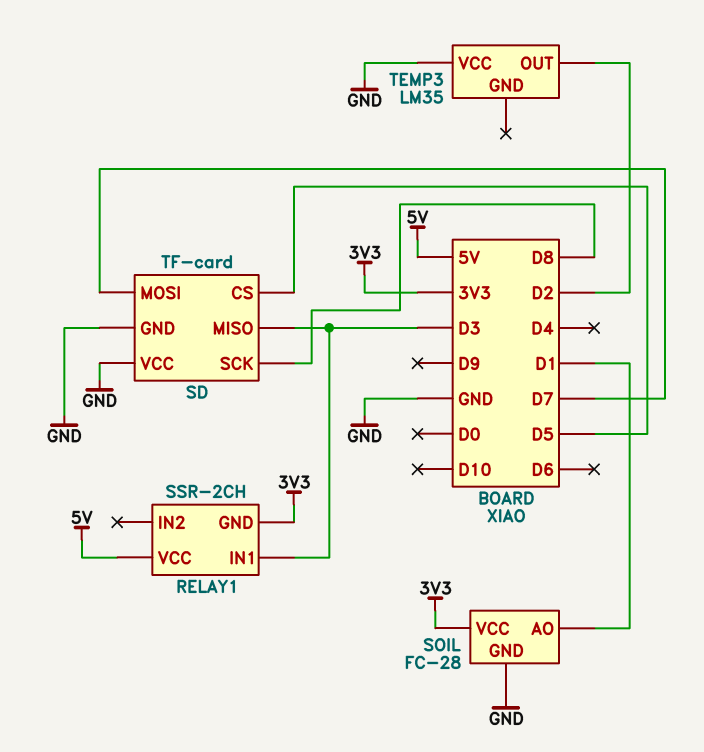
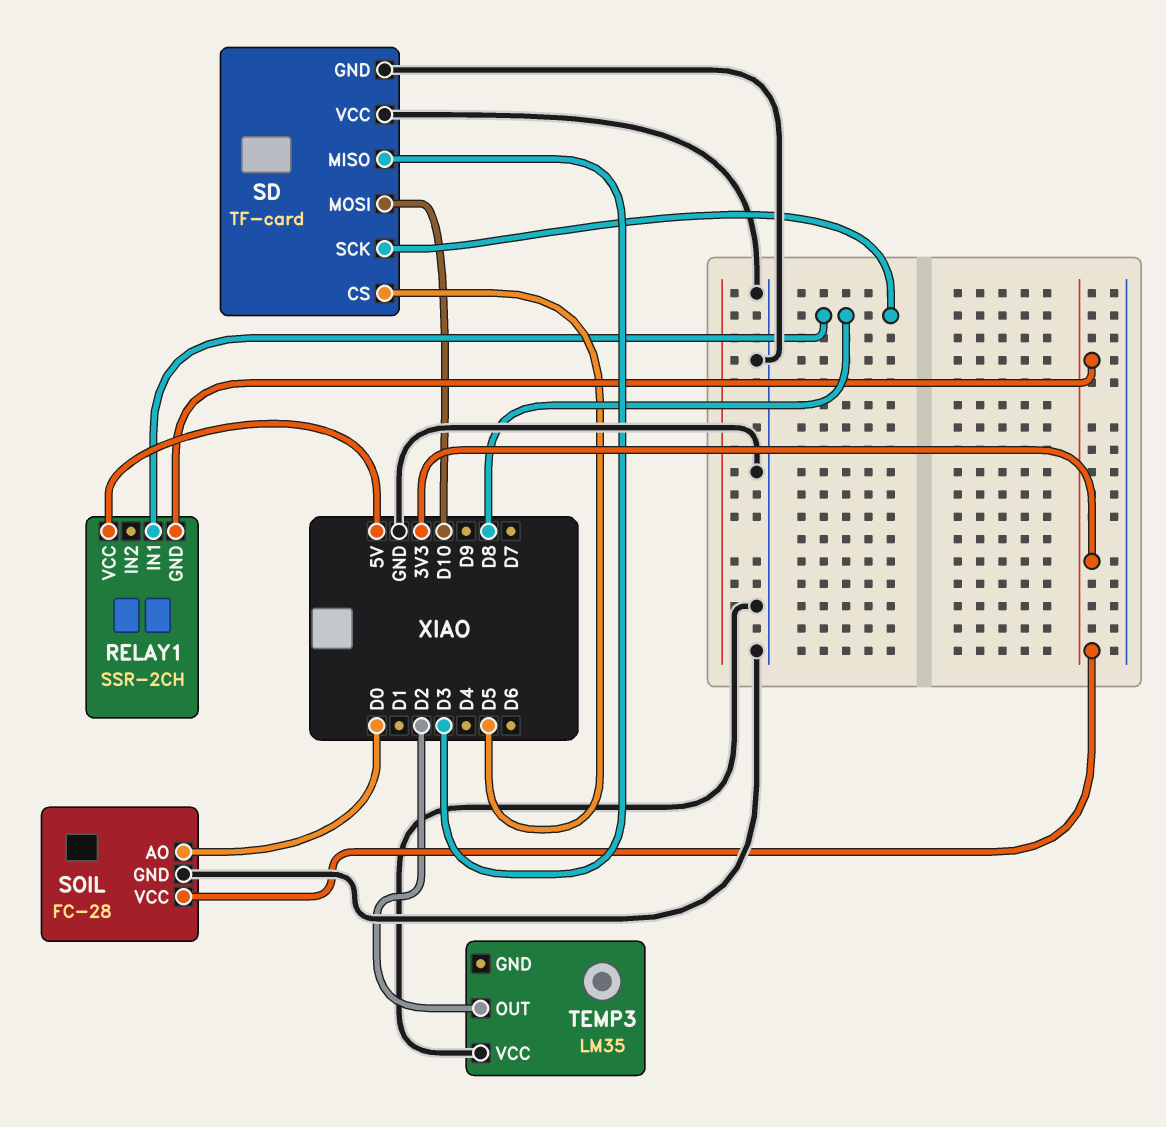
RELAY1 pin IN1: D3 -> D8
SD pin MOSI: D7 -> D10
SOIL pin AO: D1 -> D0

